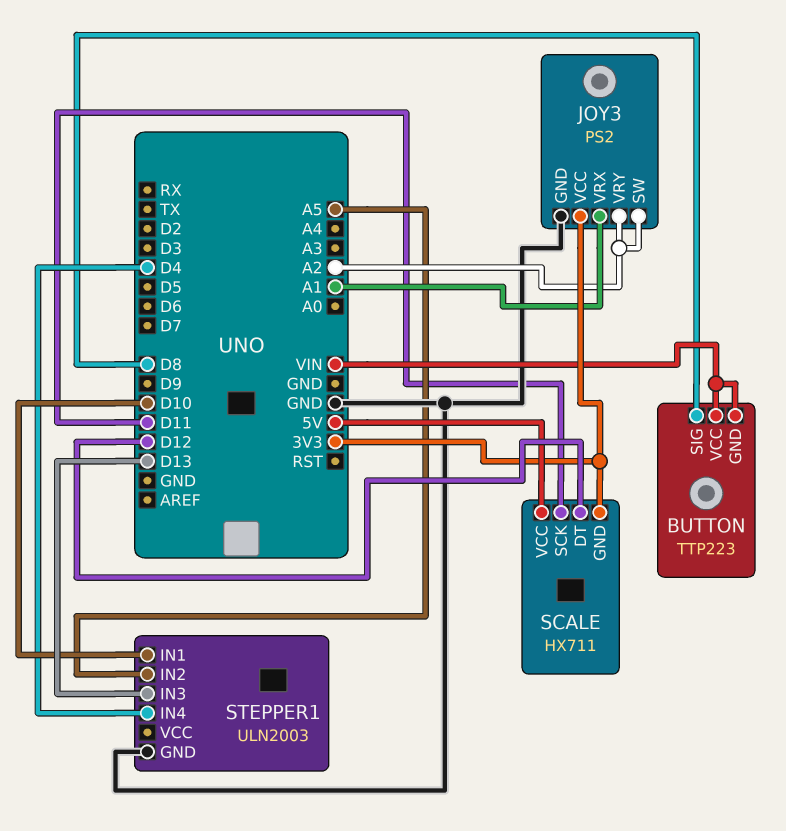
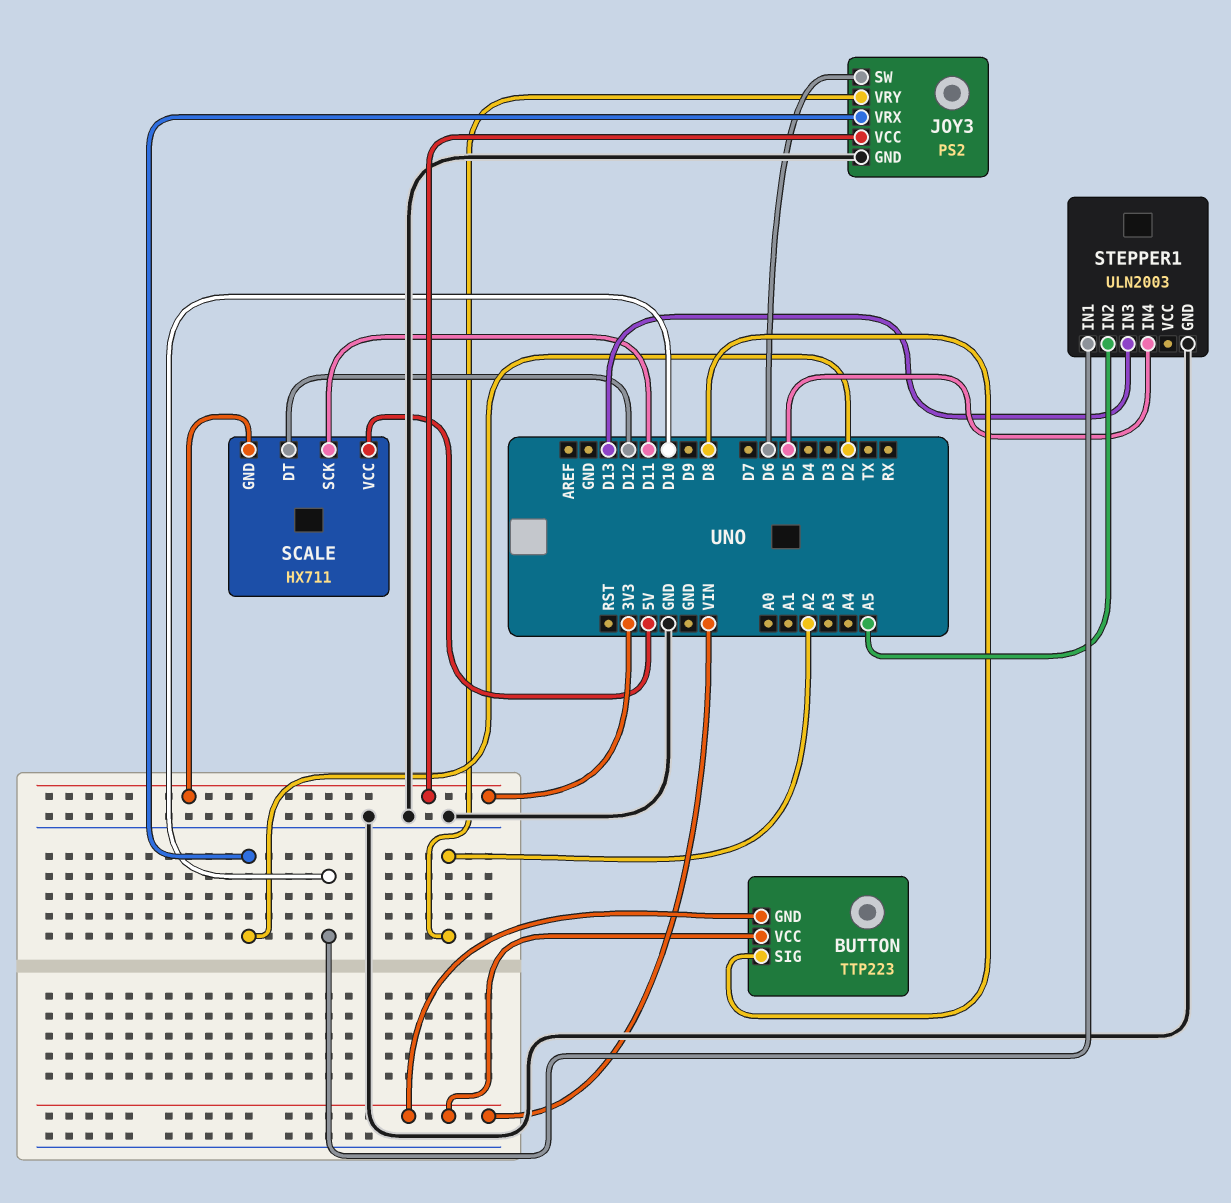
JOY3 pin SW: A2 -> D6
JOY3 pin VRX: A1 -> D2
STEPPER1 pin IN4: D4 -> D5

